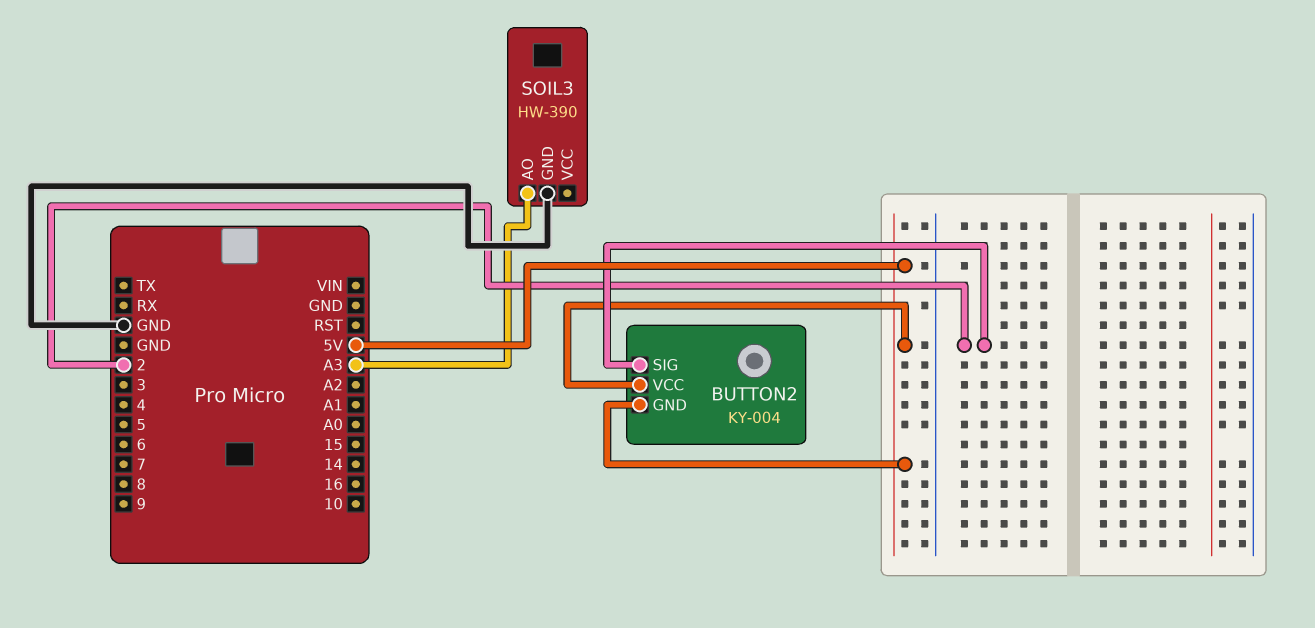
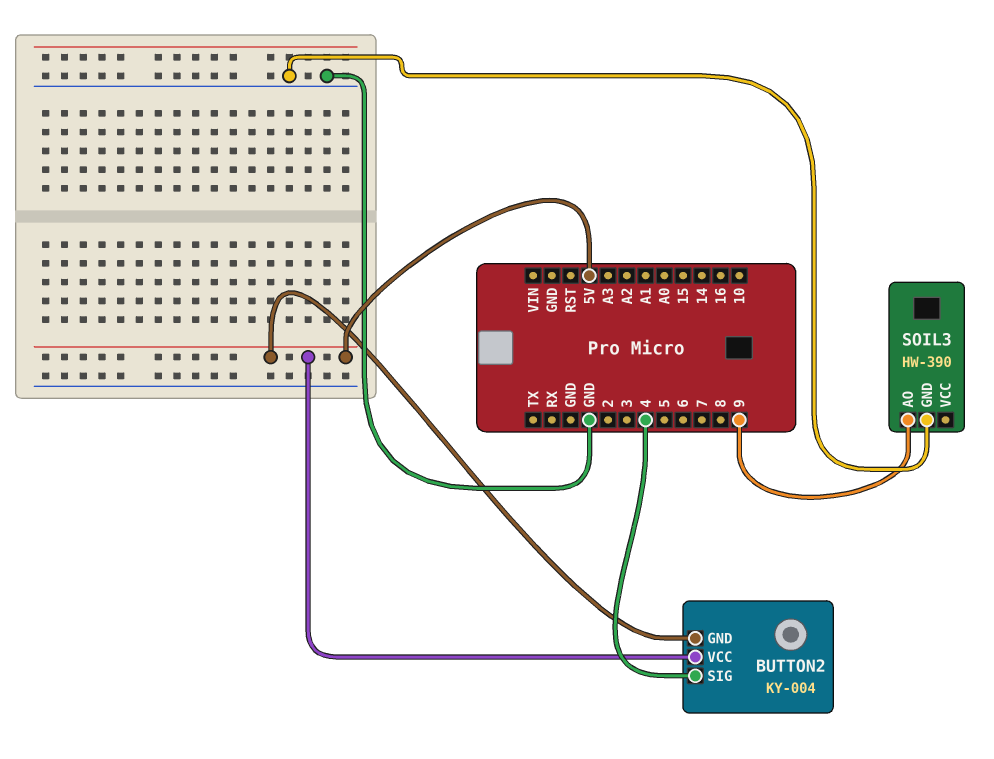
BUTTON2 pin SIG: 2 -> 4
SOIL3 pin AO: A3 -> 9

